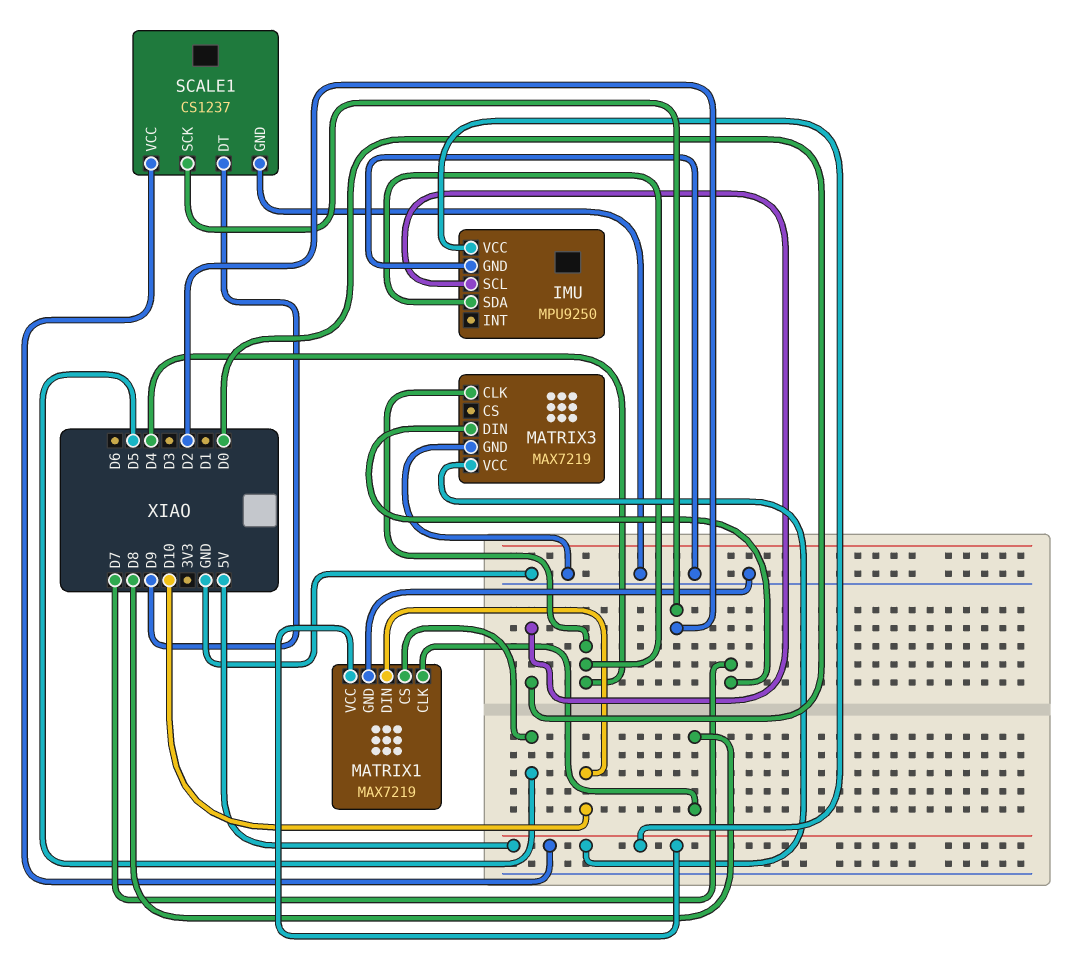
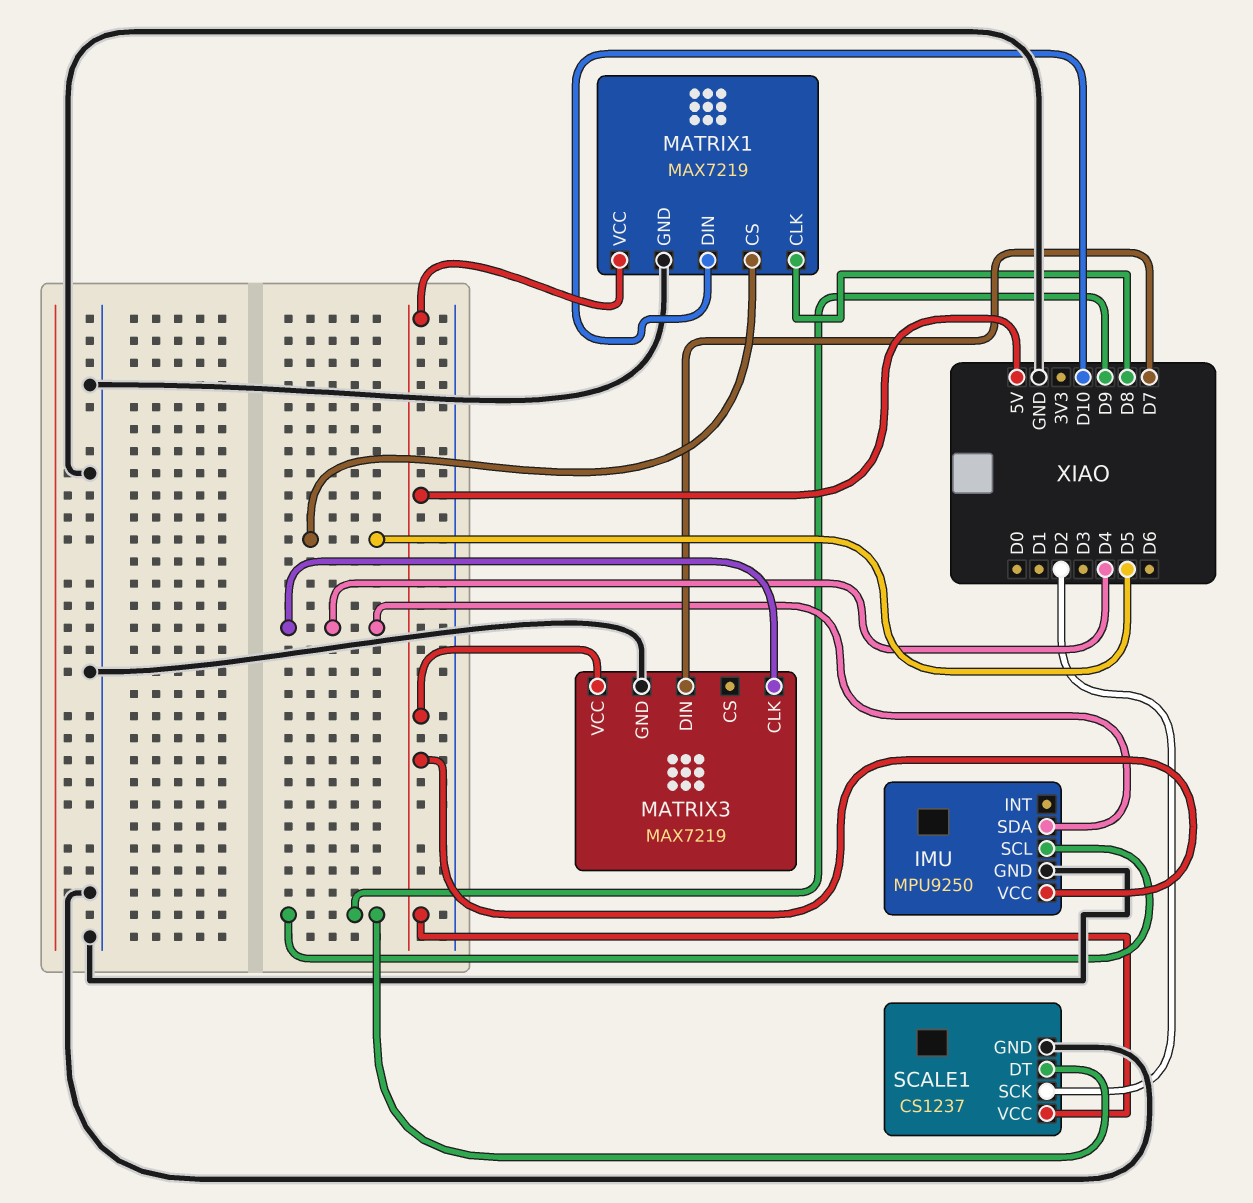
IMU pin SCL: D0 -> D9

